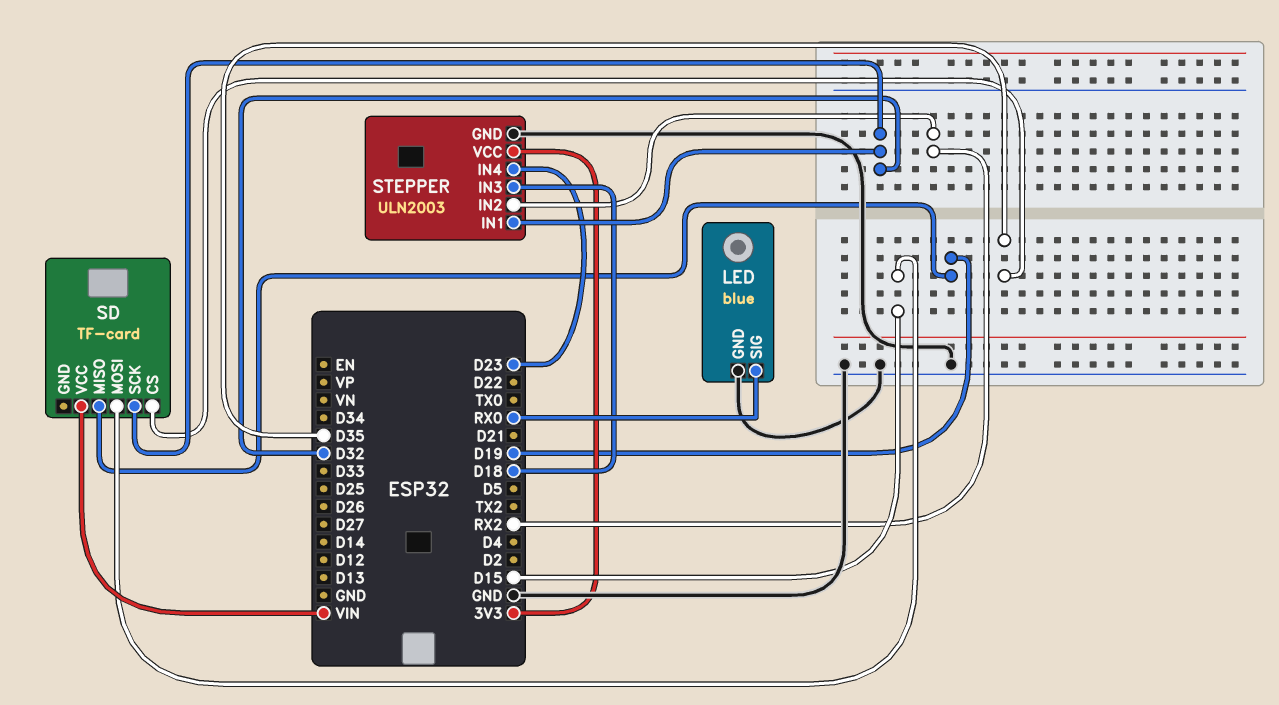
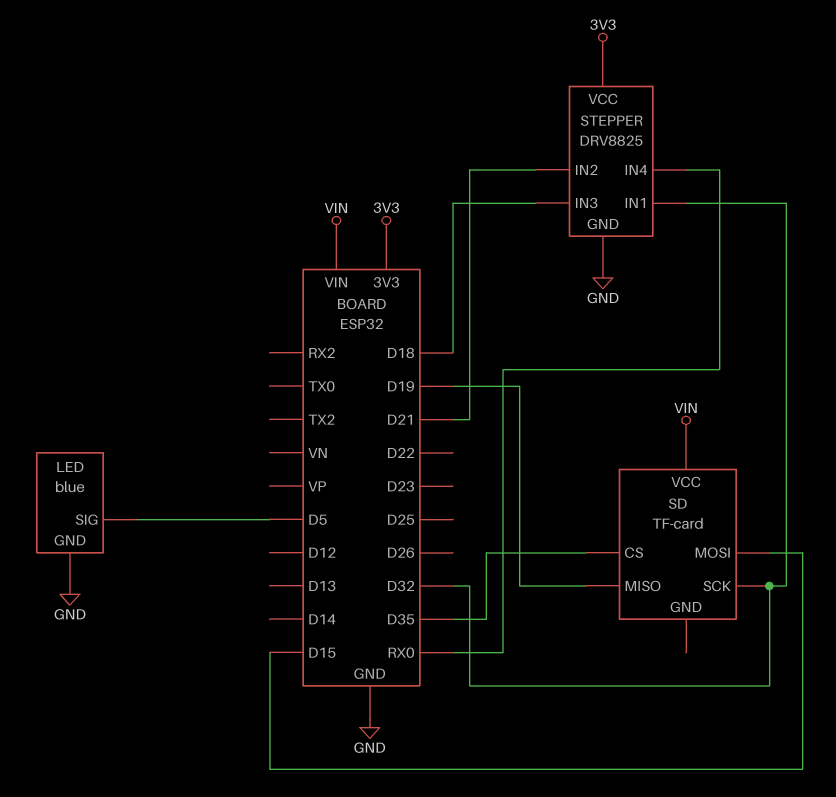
LED pin SIG: RX0 -> D5
STEPPER: ULN2003 -> DRV8825
STEPPER pin IN2: RX2 -> D21
STEPPER pin IN4: D23 -> RX0

